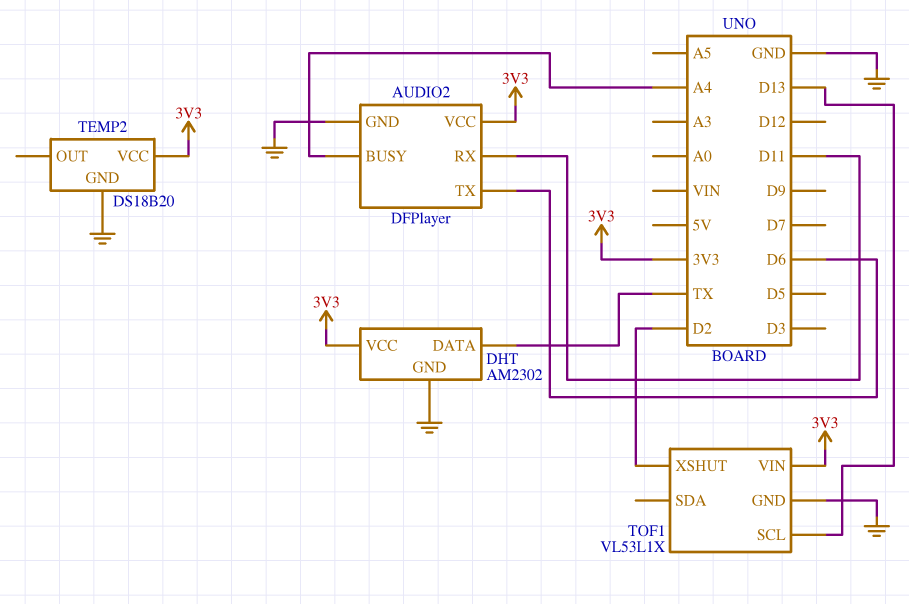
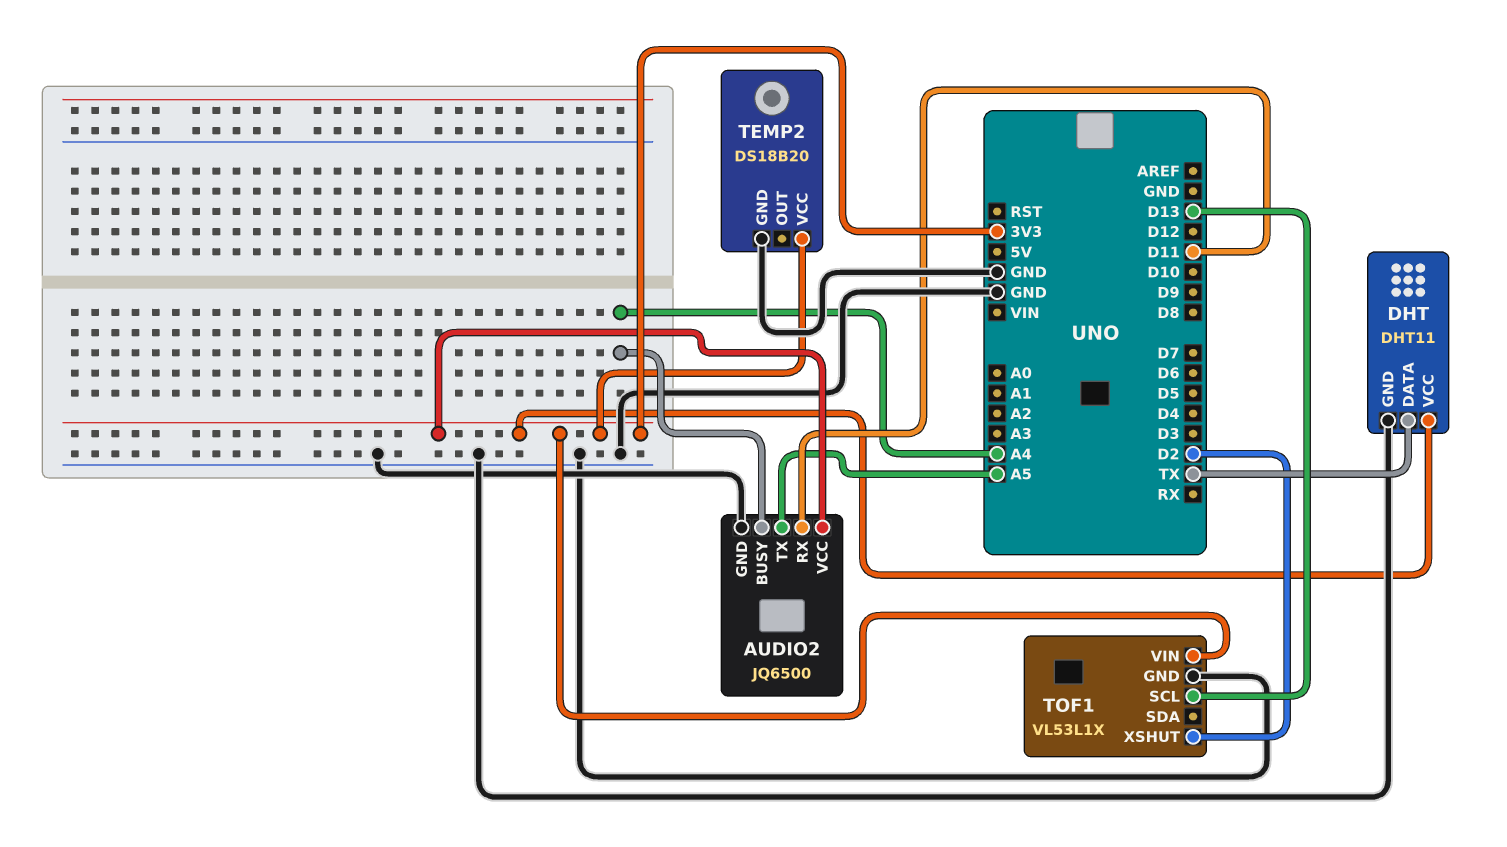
AUDIO2: DFPlayer -> JQ6500
AUDIO2 pin TX: D6 -> A5
DHT: AM2302 -> DHT11

